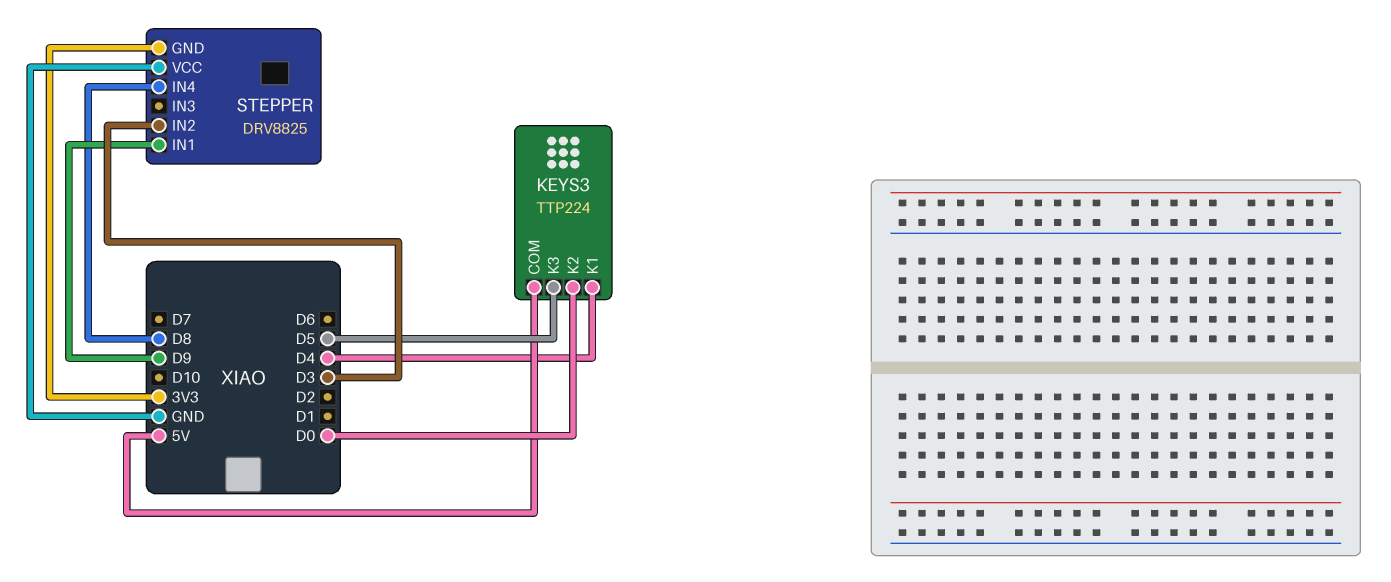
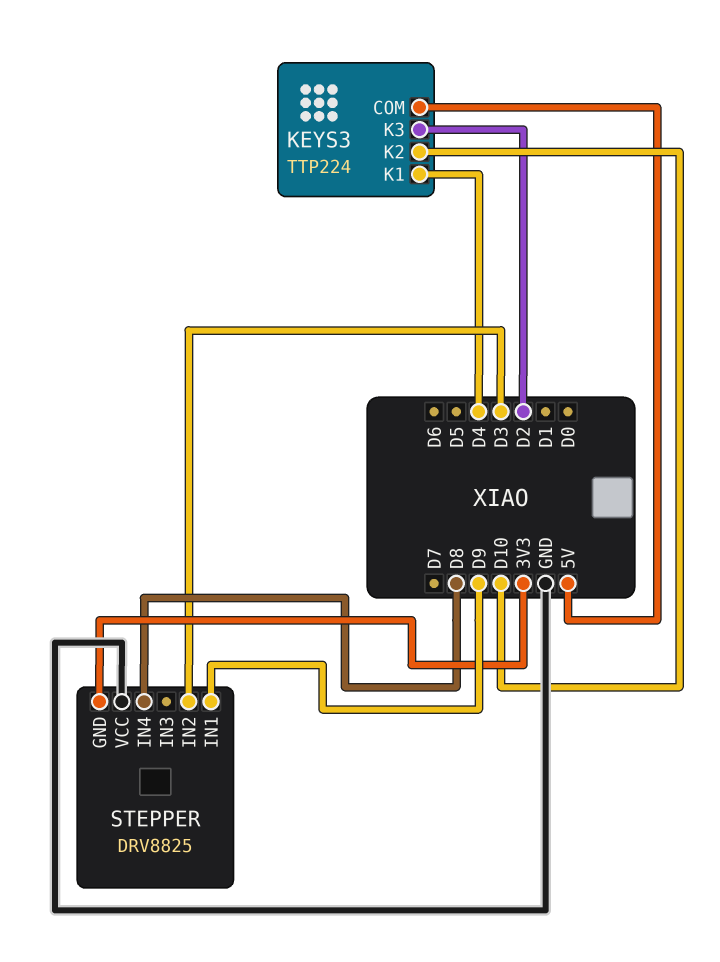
KEYS3 pin K2: D0 -> D10
KEYS3 pin K3: D5 -> D2

